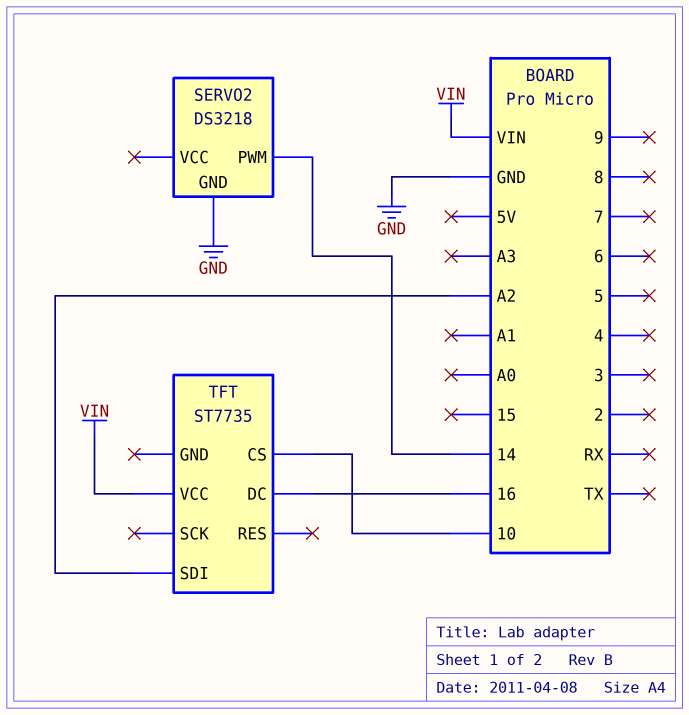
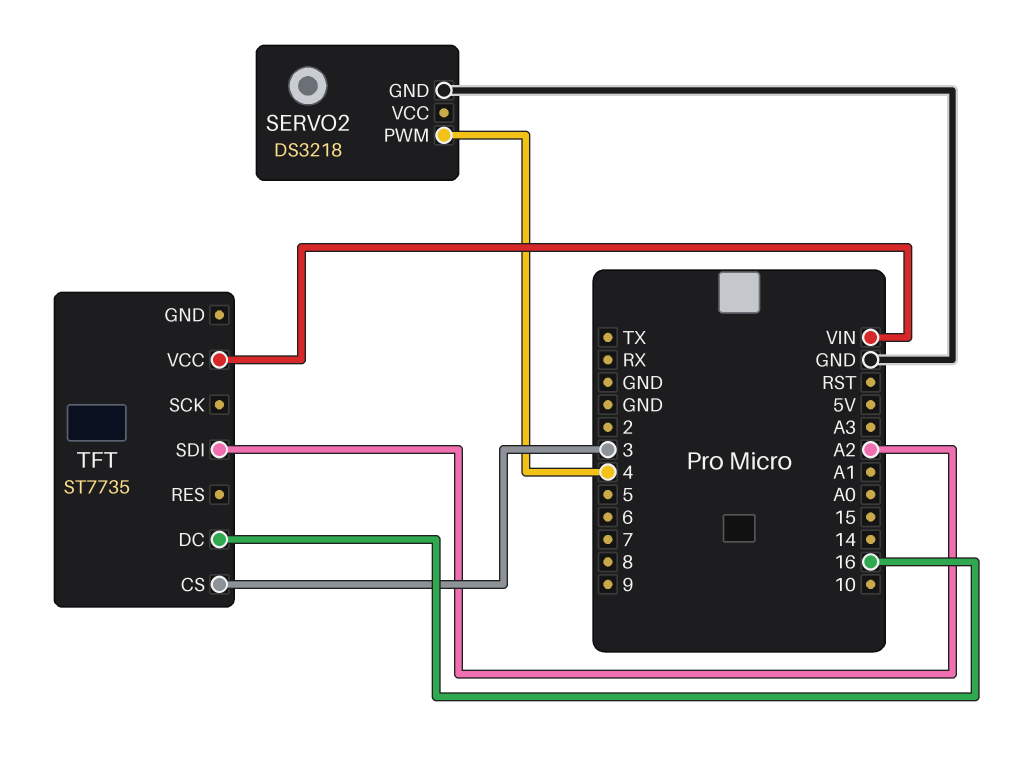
SERVO2 pin PWM: 14 -> 4
TFT pin CS: 10 -> 3

